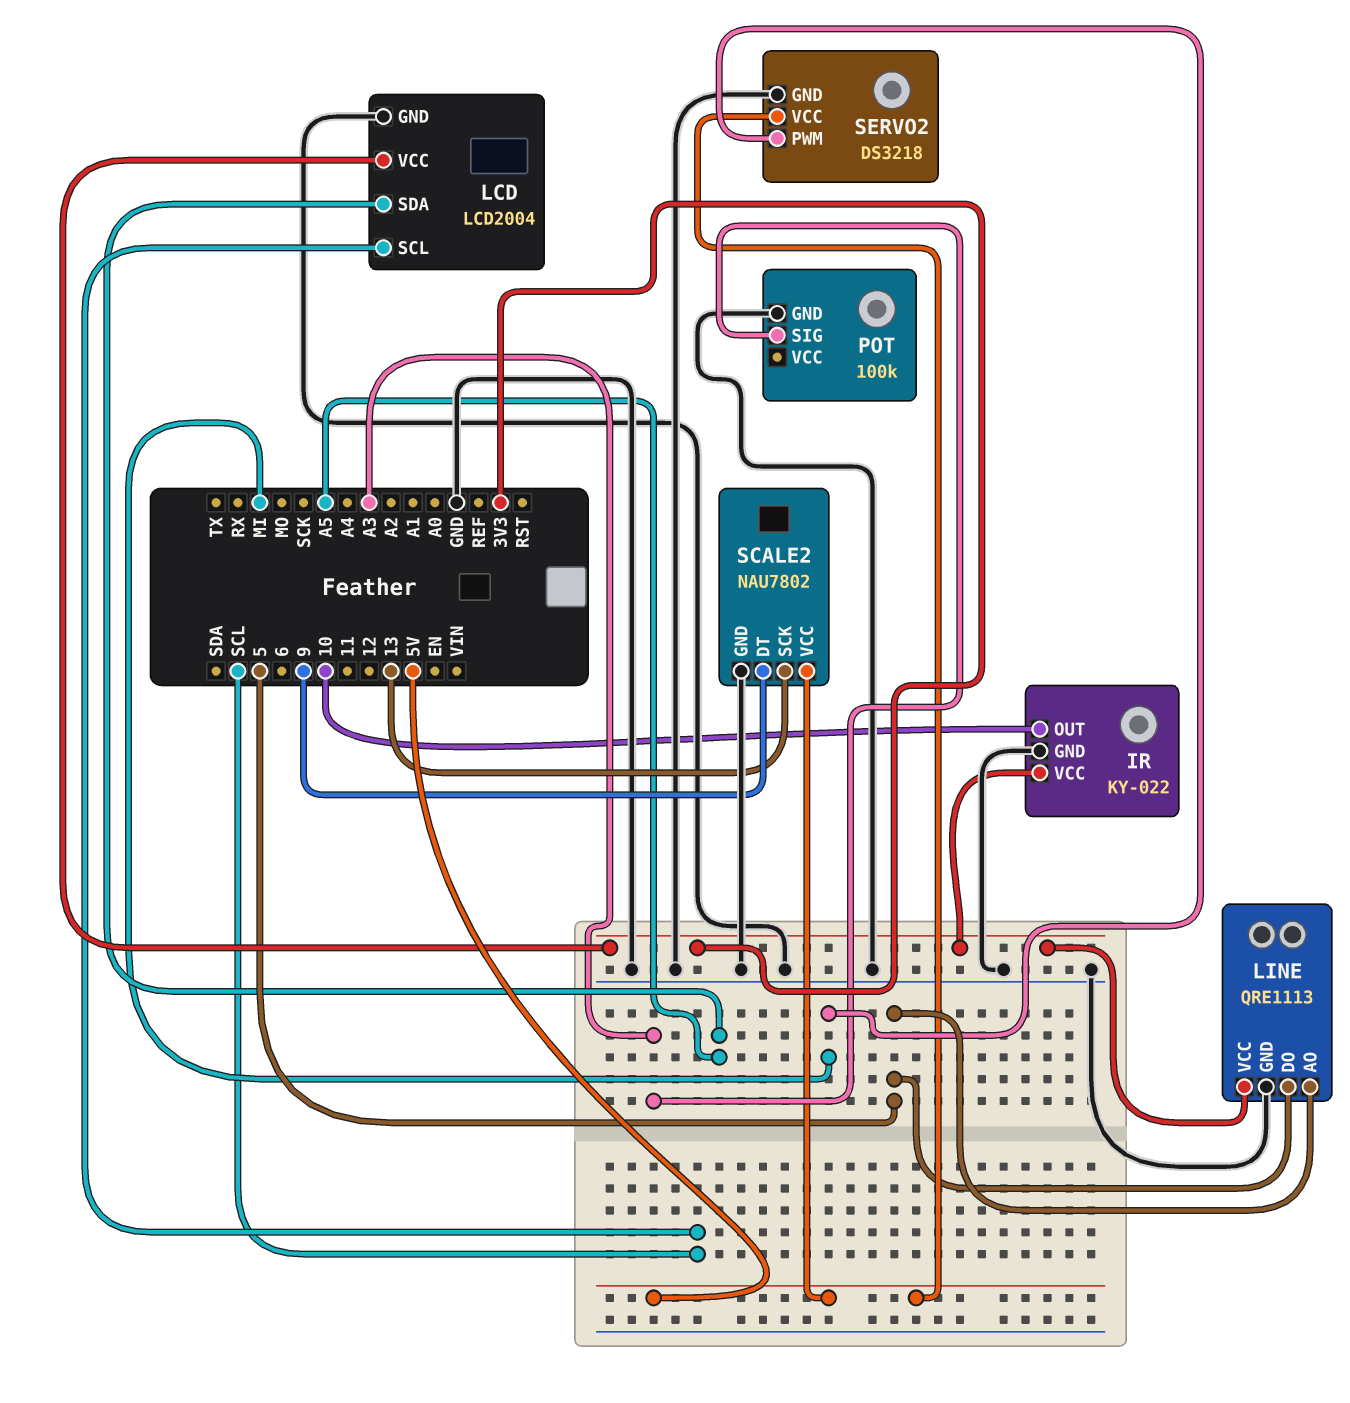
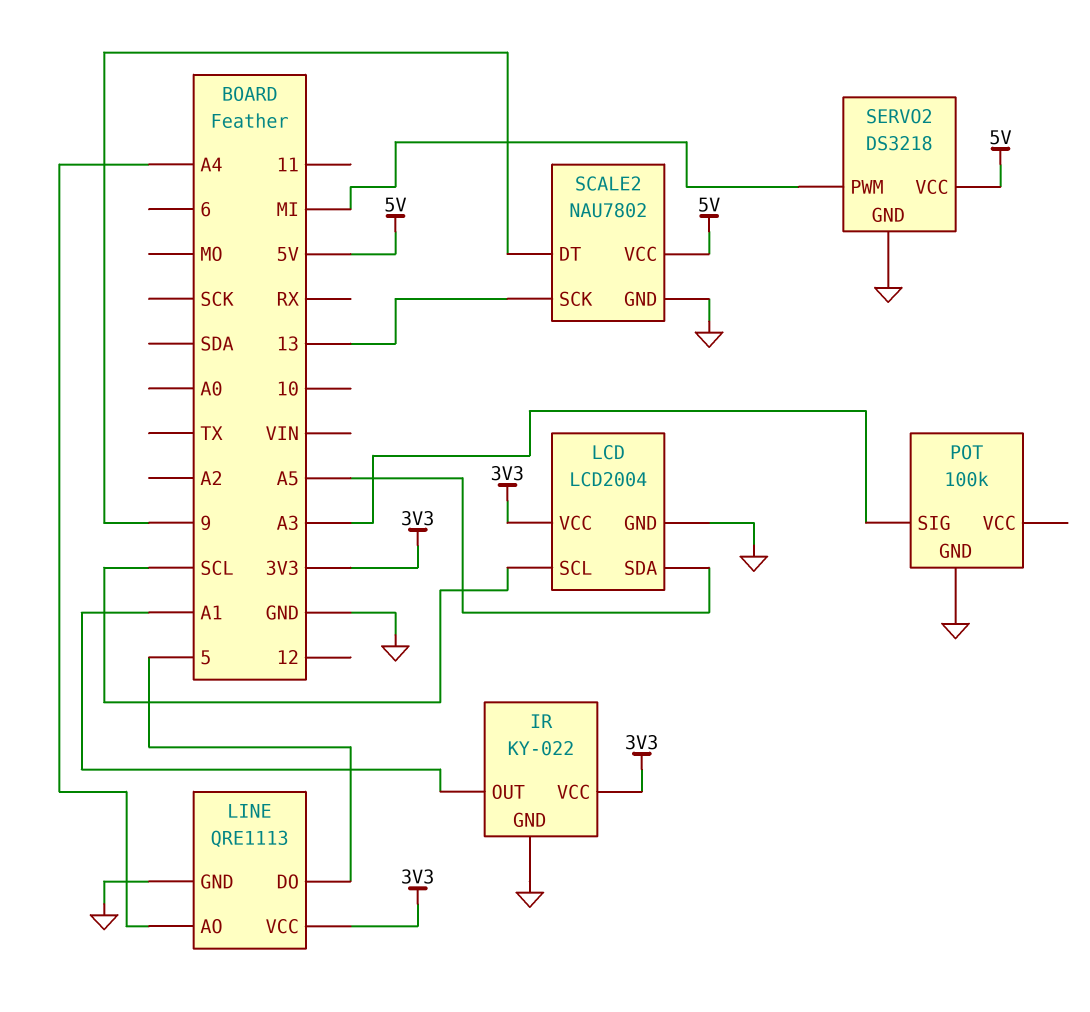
IR pin OUT: 10 -> A1
LINE pin AO: 5 -> A4

